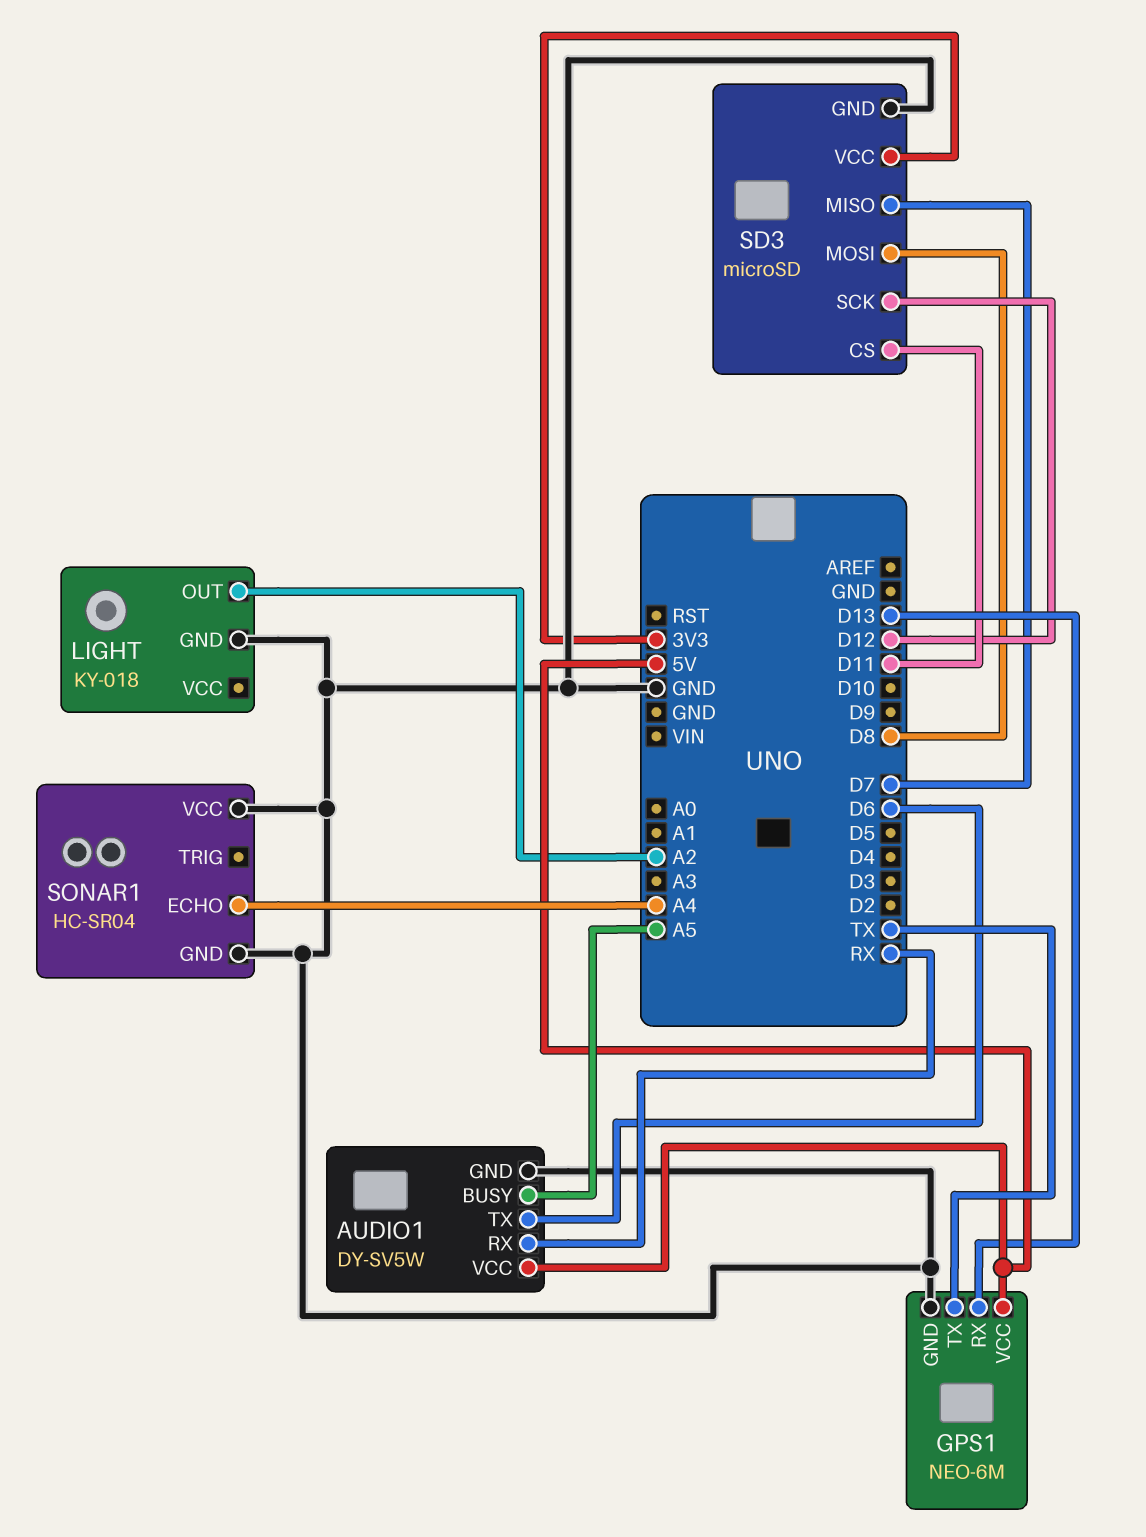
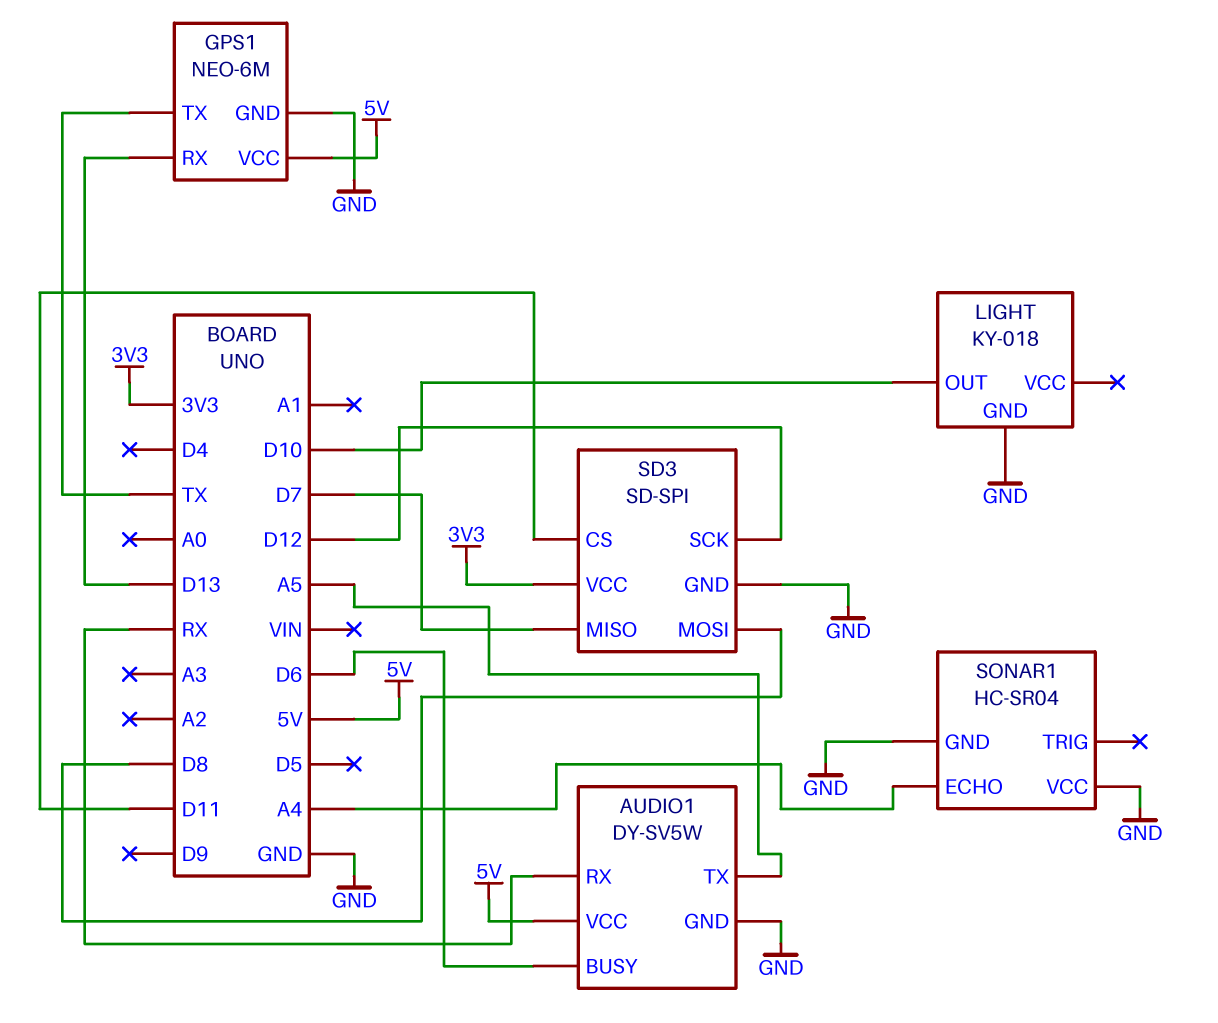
AUDIO1 pin BUSY: A5 -> D6
AUDIO1 pin TX: D6 -> A5
LIGHT pin OUT: A2 -> D10
SD3: microSD -> SD-SPI

